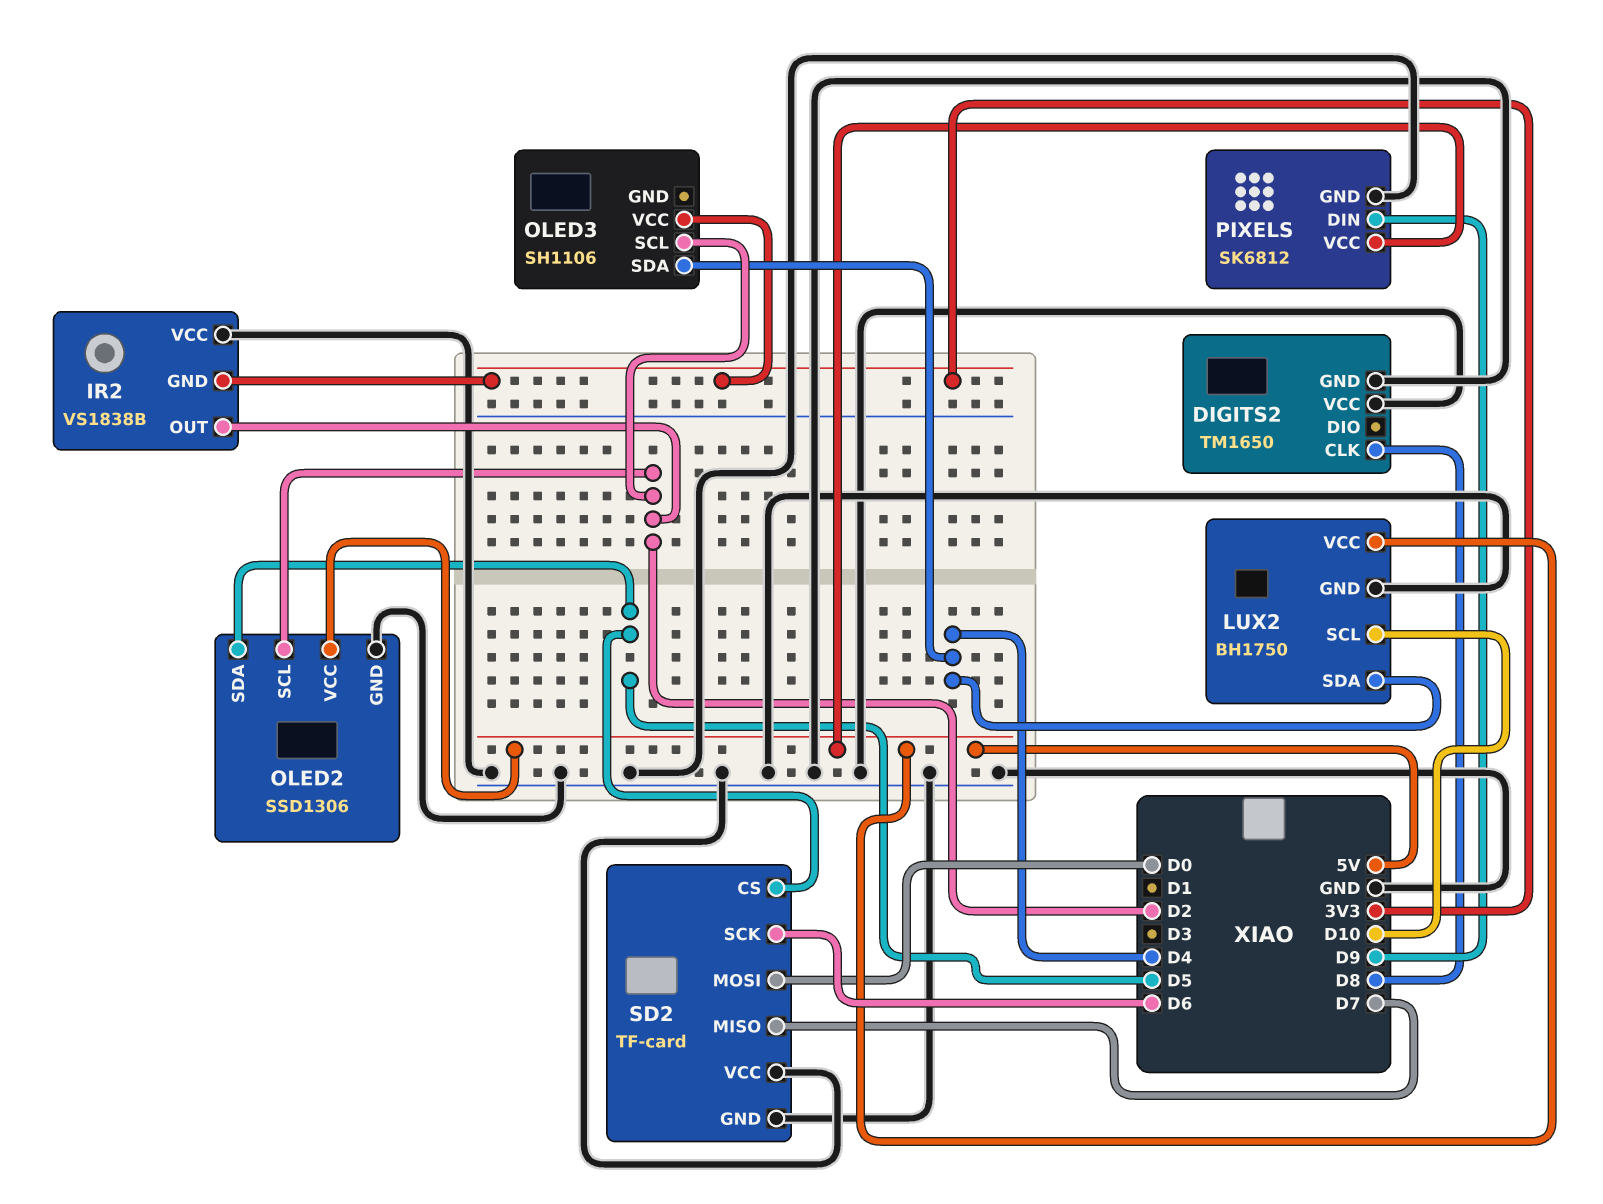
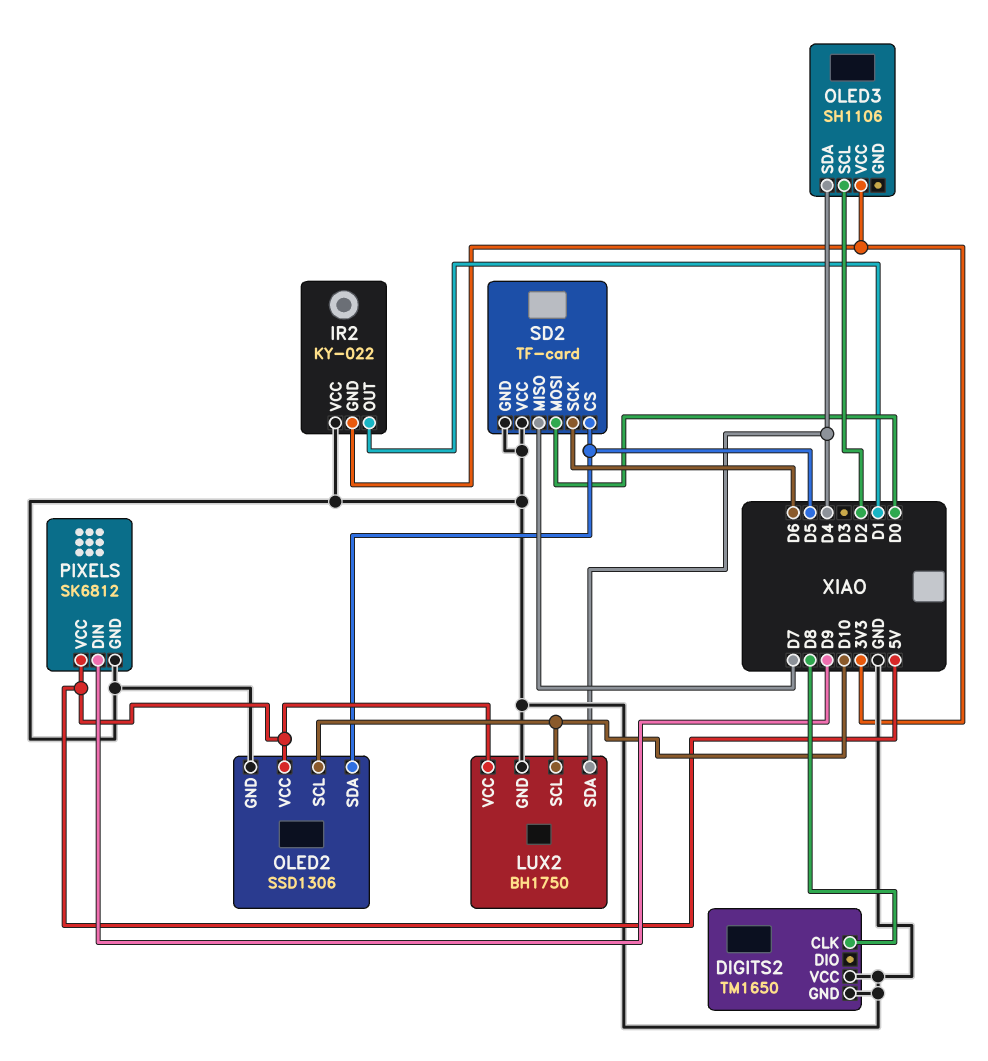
IR2: VS1838B -> KY-022
IR2 pin OUT: D2 -> D1
OLED2 pin SCL: D2 -> D10

